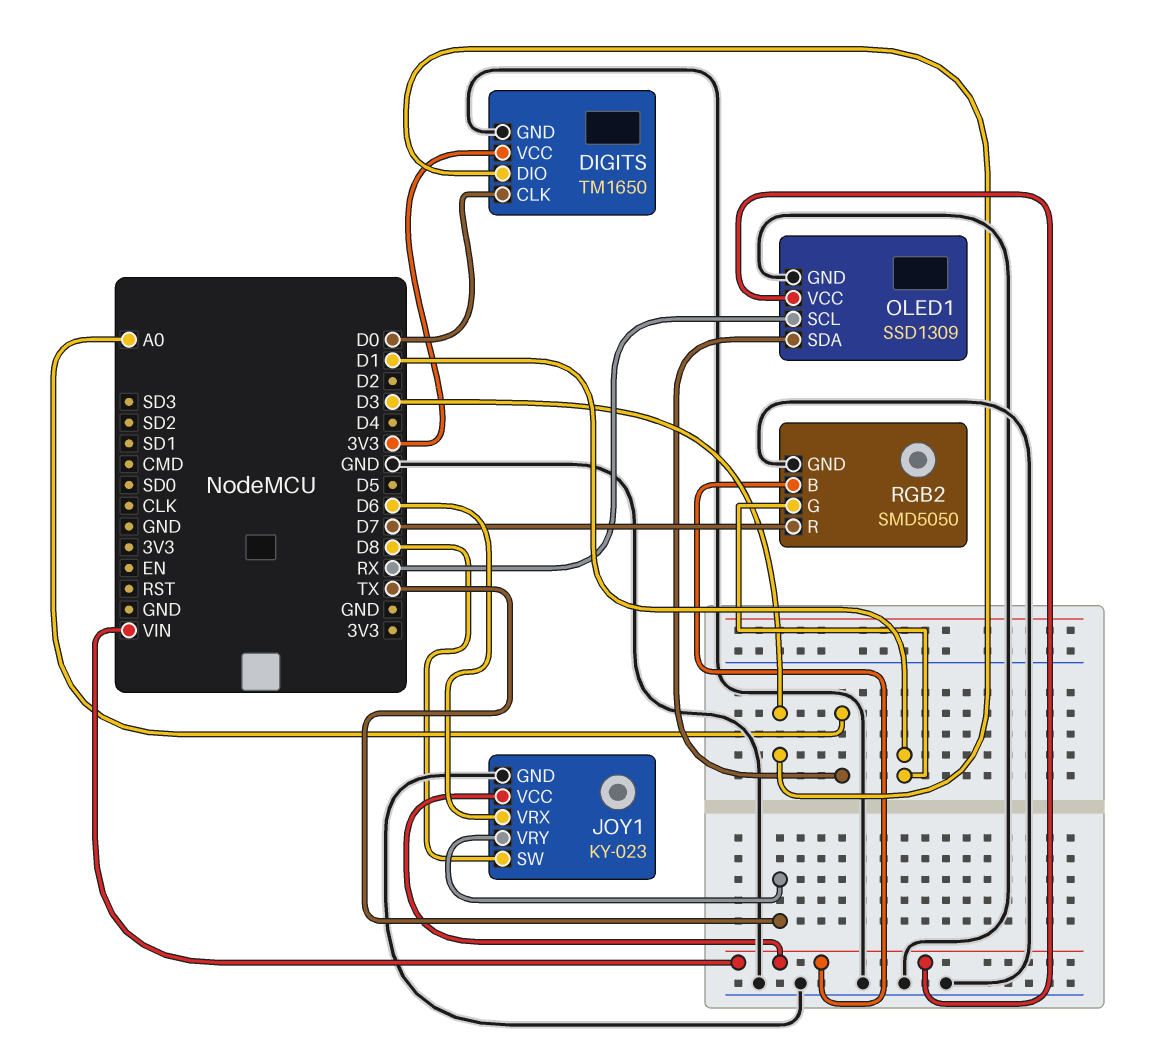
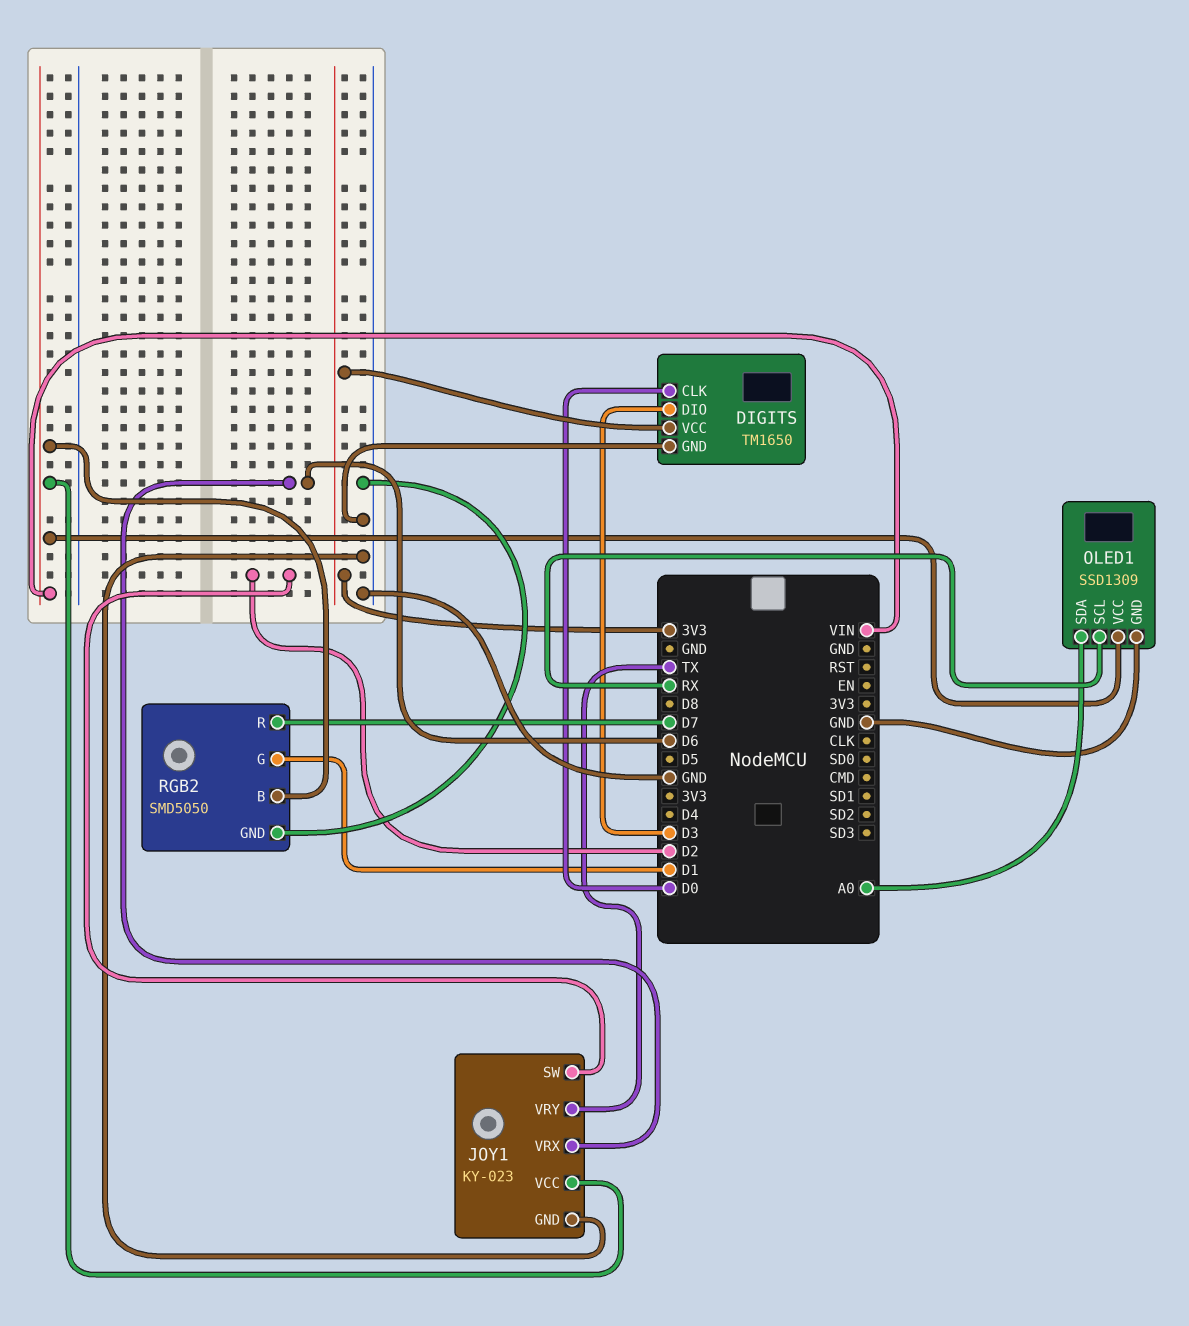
JOY1 pin SW: D8 -> D2

